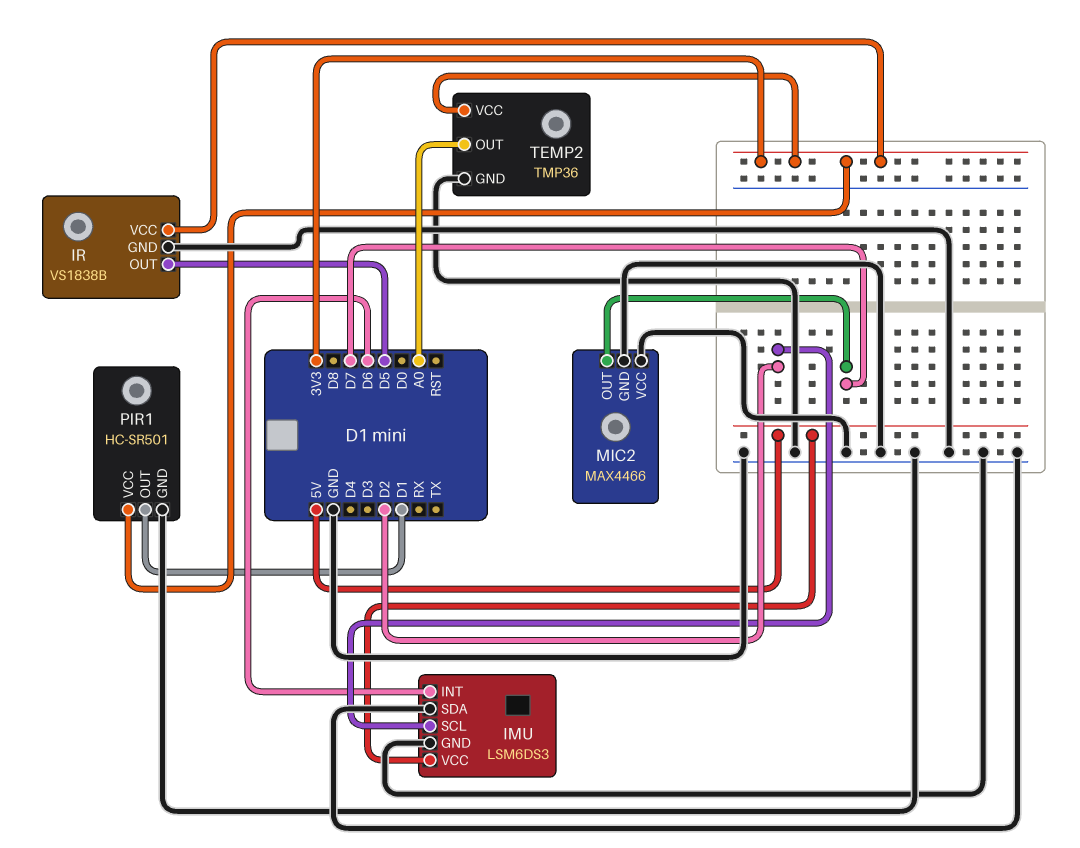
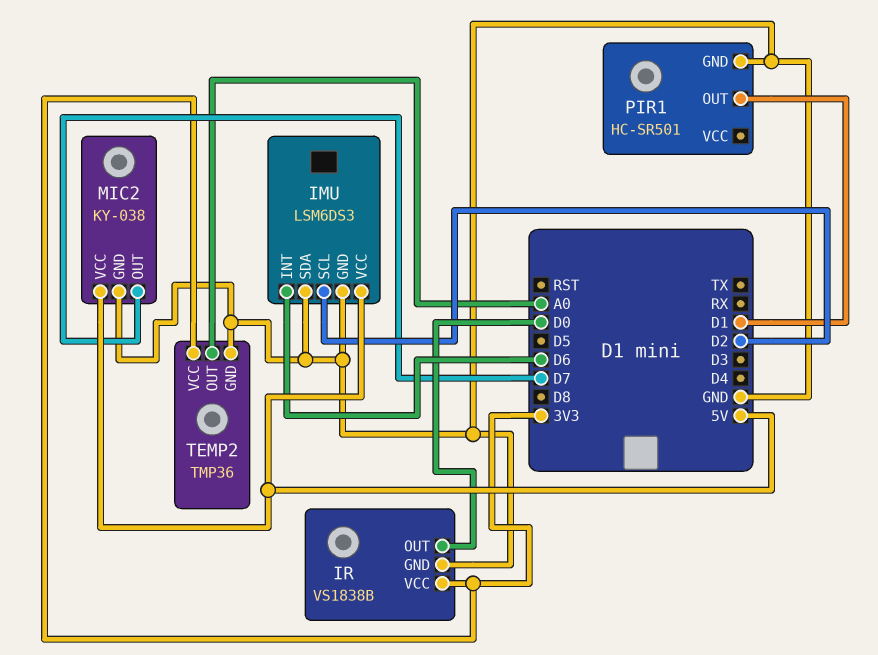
IR pin OUT: D5 -> D0
MIC2: MAX4466 -> KY-038
MIC2 pin VCC: GND -> 5V
PIR1 pin VCC: 3V3 -> none

